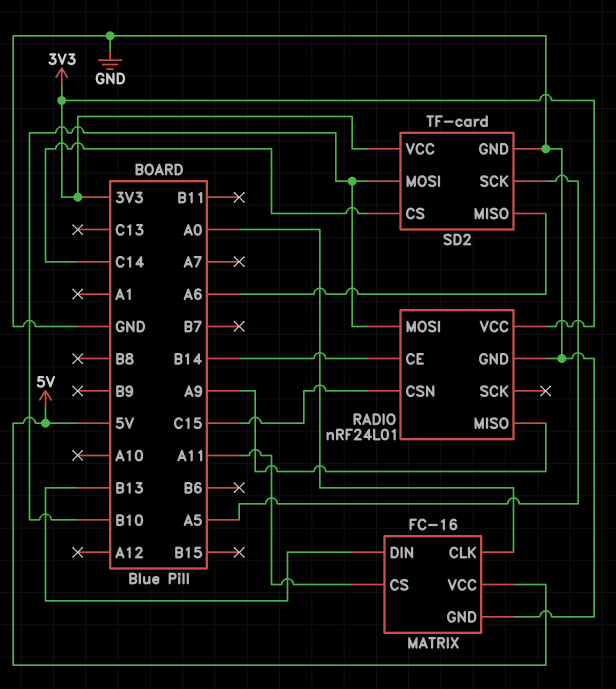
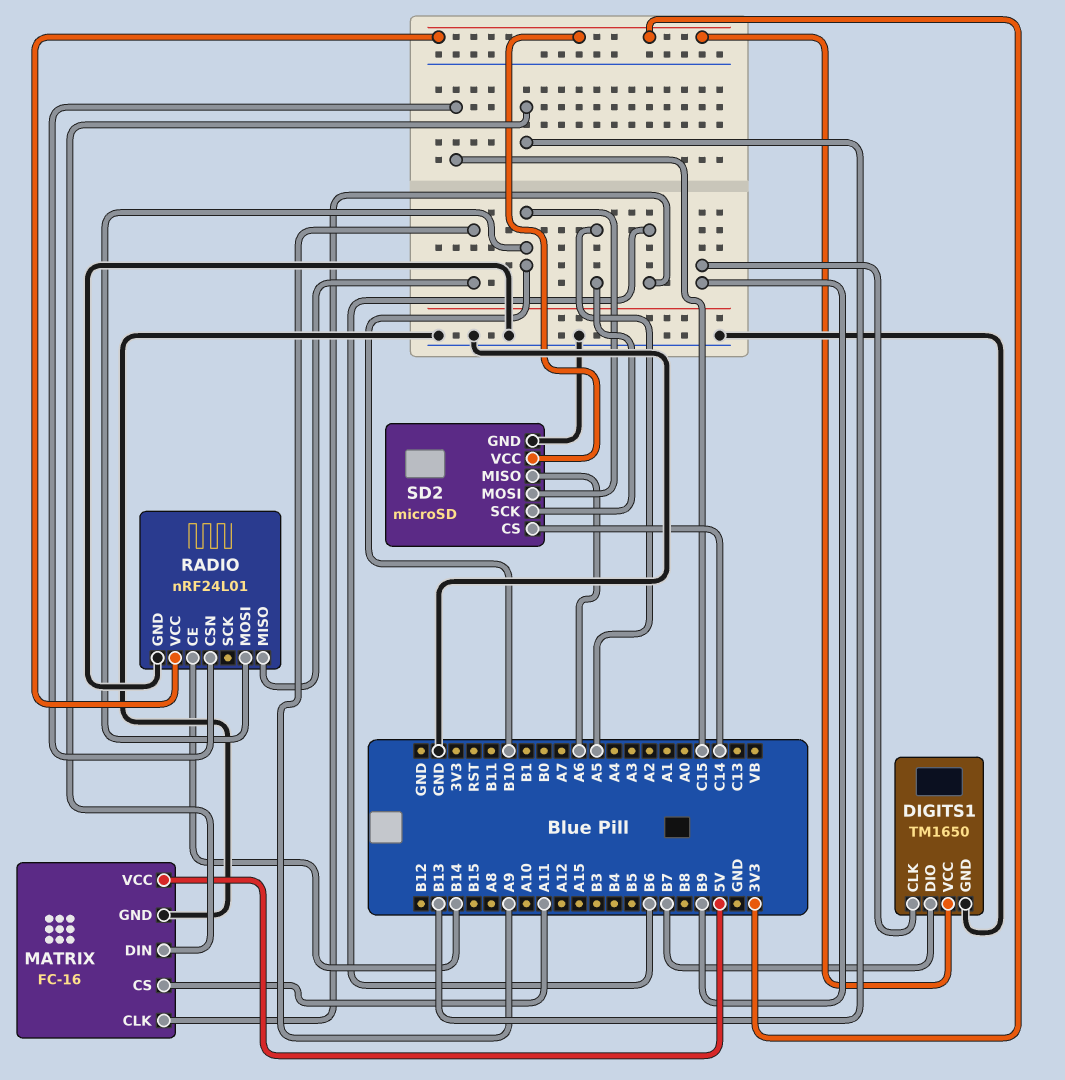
DIGITS1: none -> TM1650
DIGITS1 pin CLK: none -> B9
DIGITS1 pin DIO: none -> B7
DIGITS1 pin GND: none -> GND
DIGITS1 pin VCC: none -> 3V3
MATRIX pin CLK: A0 -> B6
SD2: TF-card -> microSD

